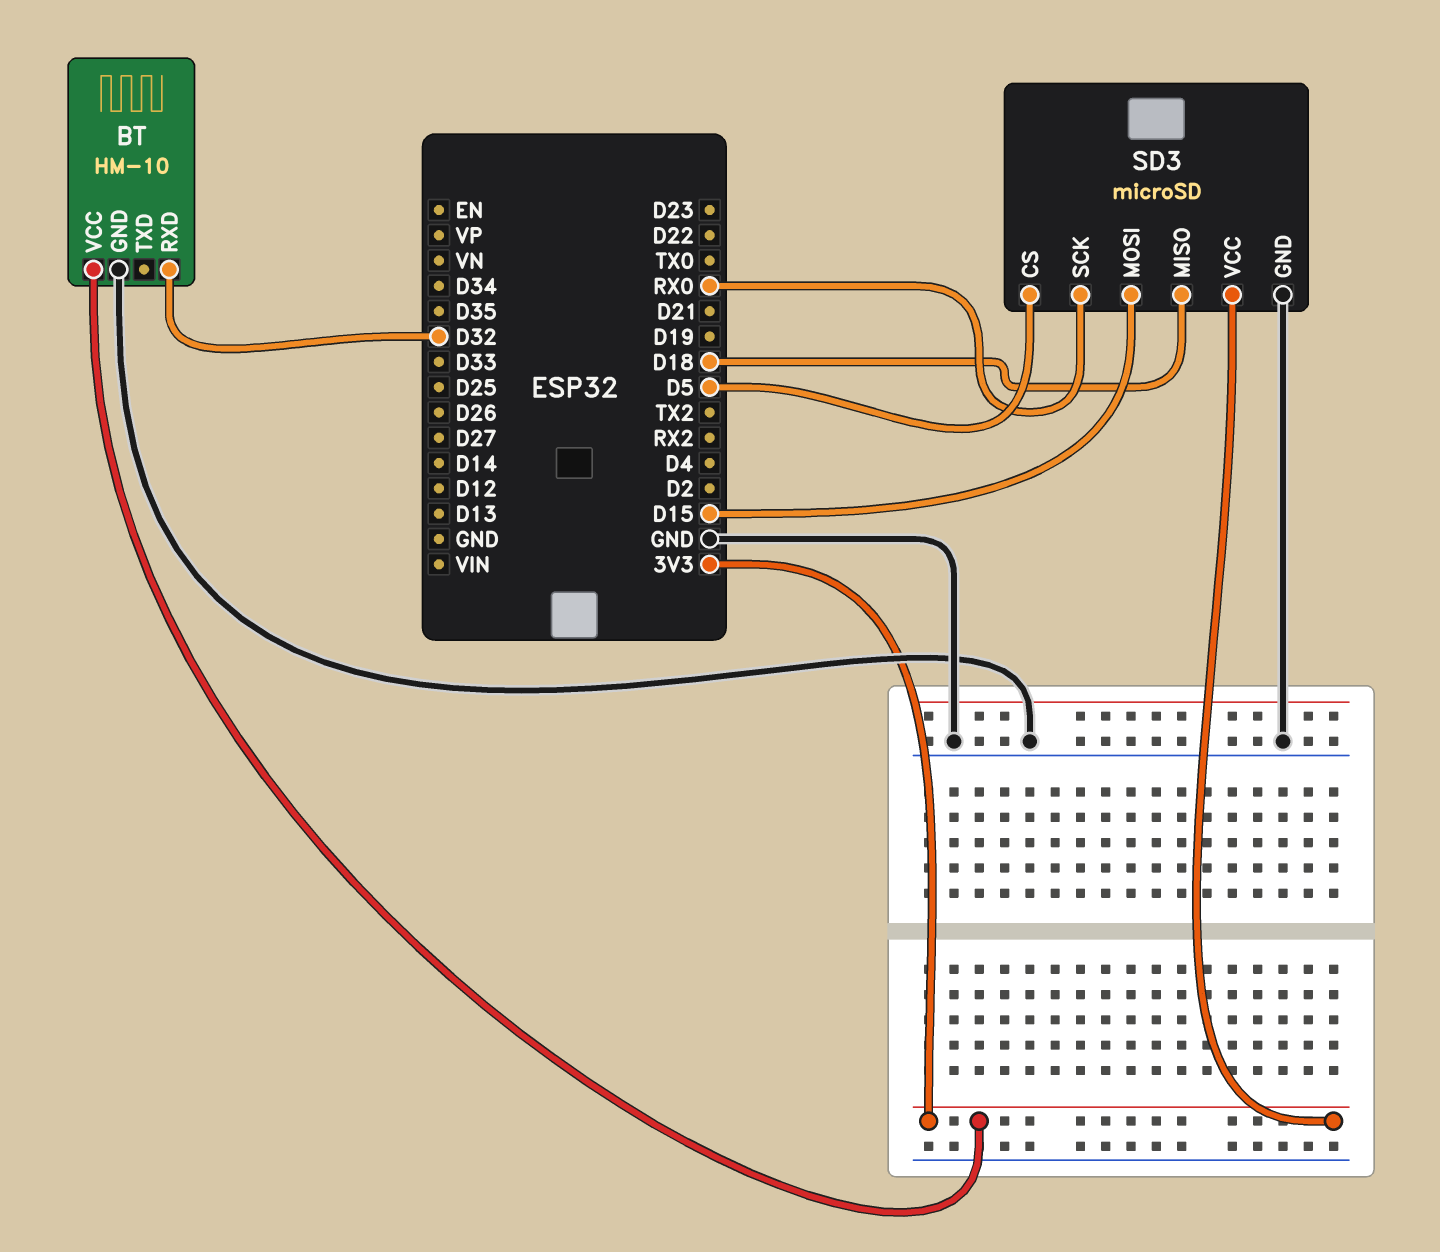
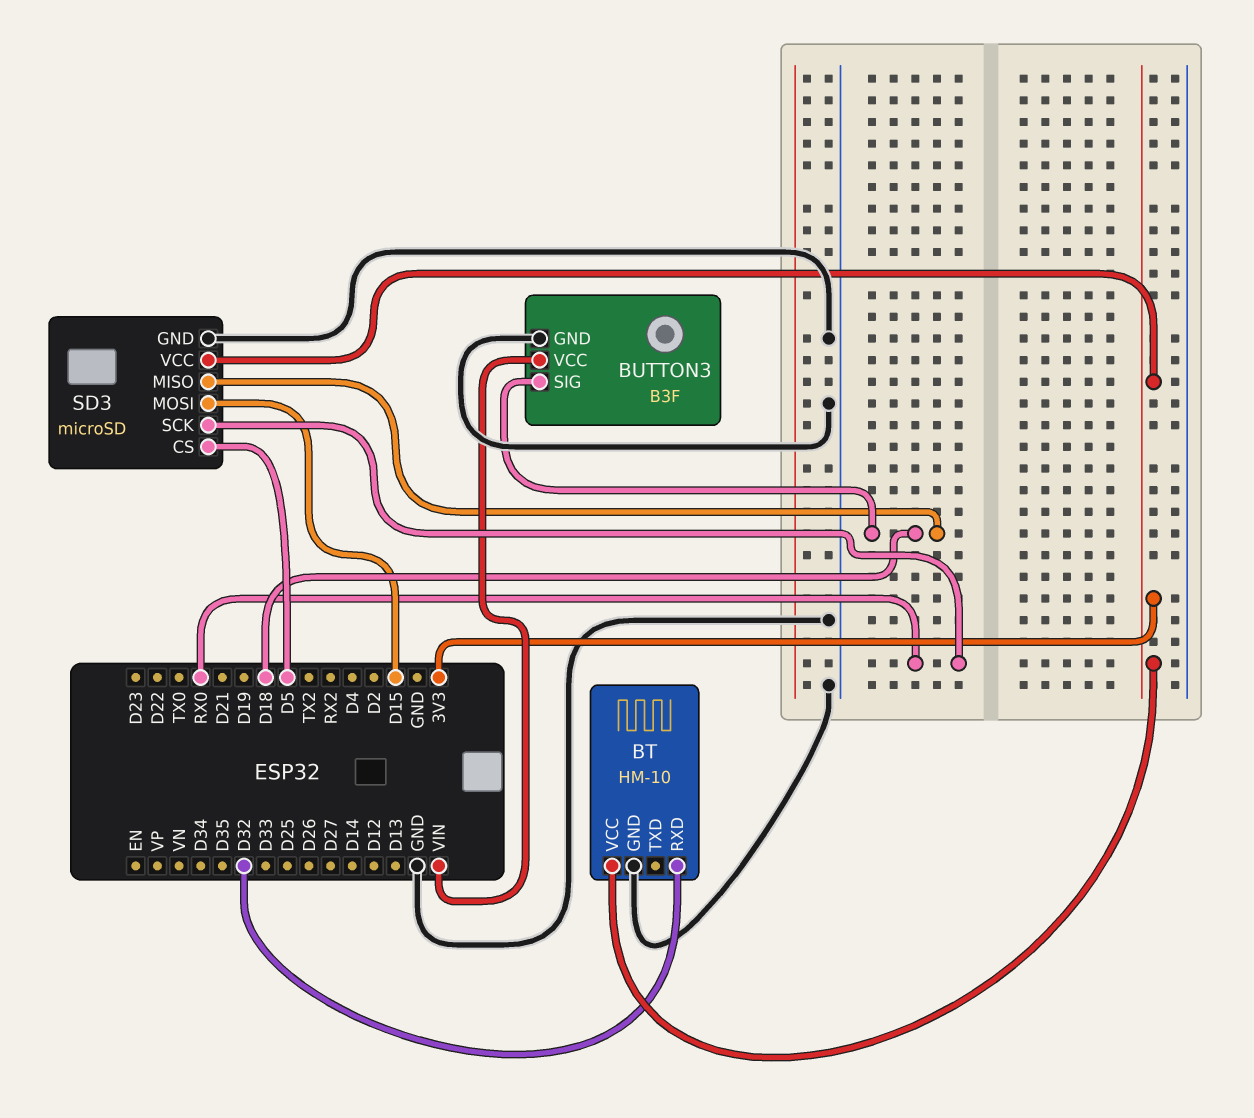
BUTTON3: none -> B3F
BUTTON3 pin GND: none -> GND
BUTTON3 pin SIG: none -> D18
BUTTON3 pin VCC: none -> VIN

